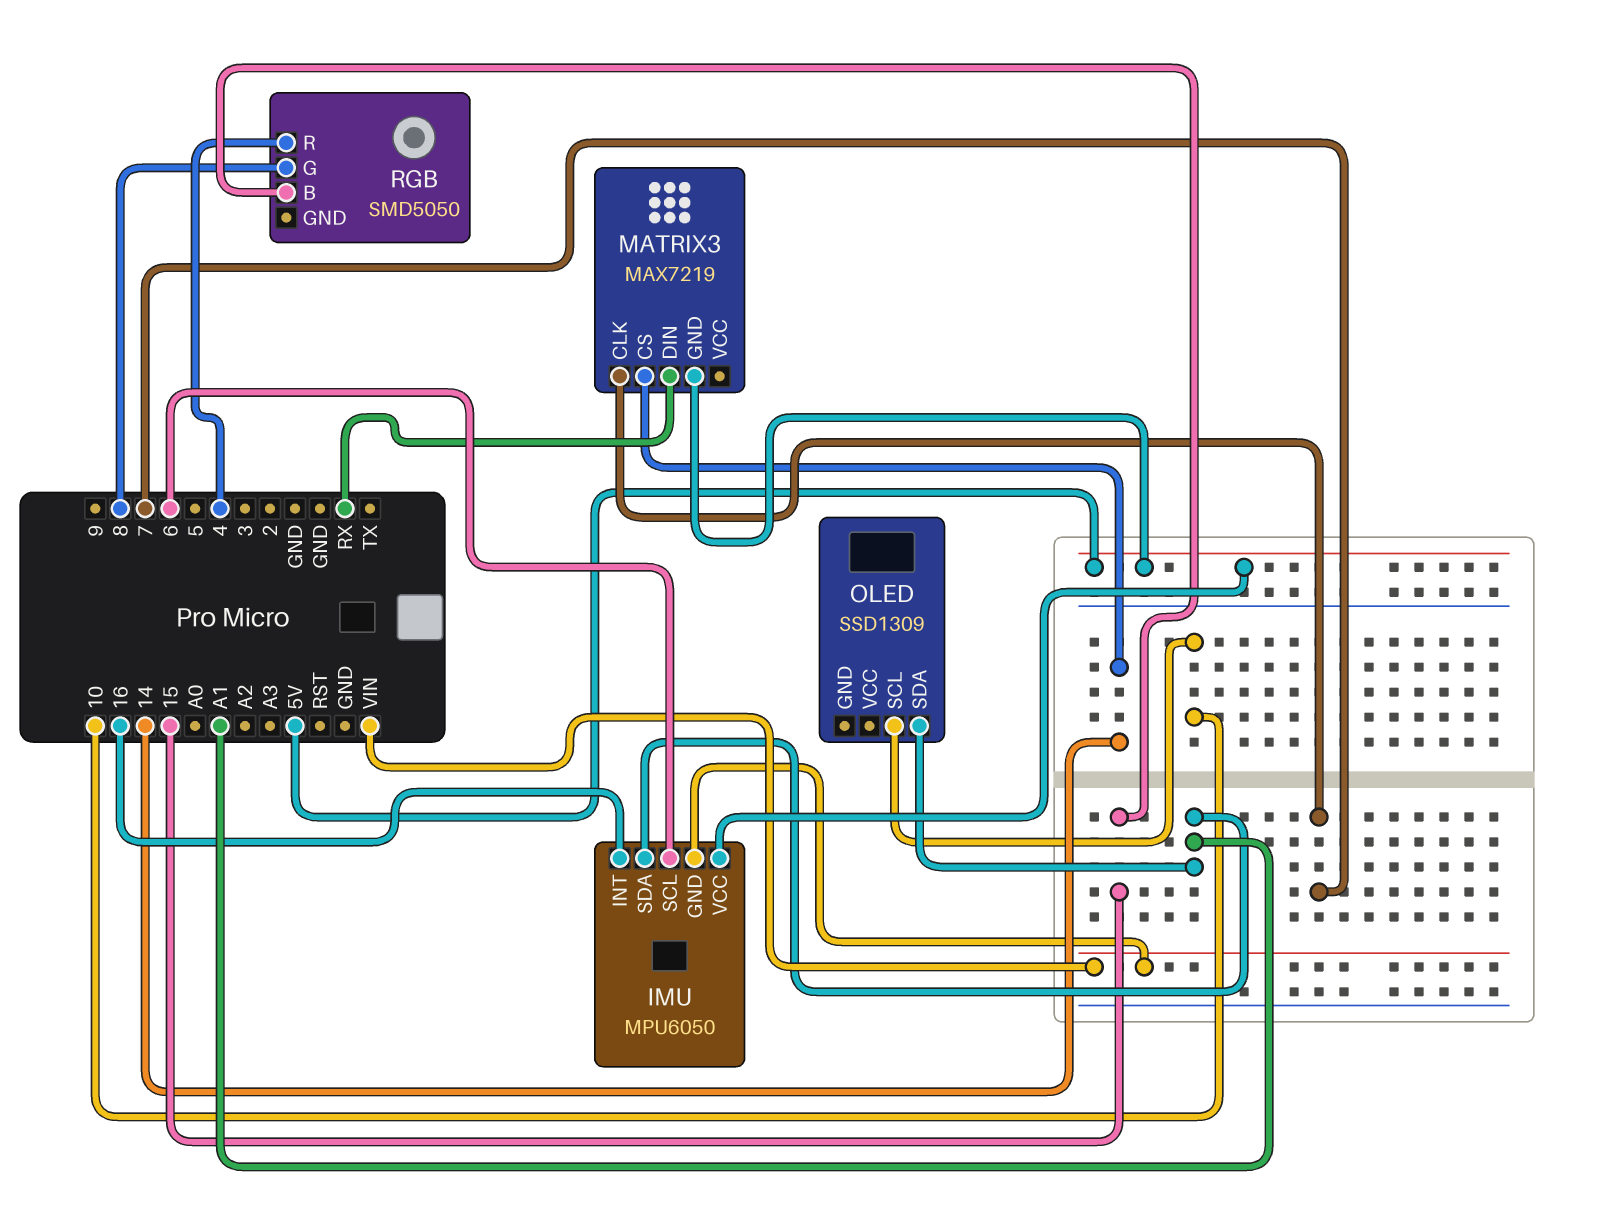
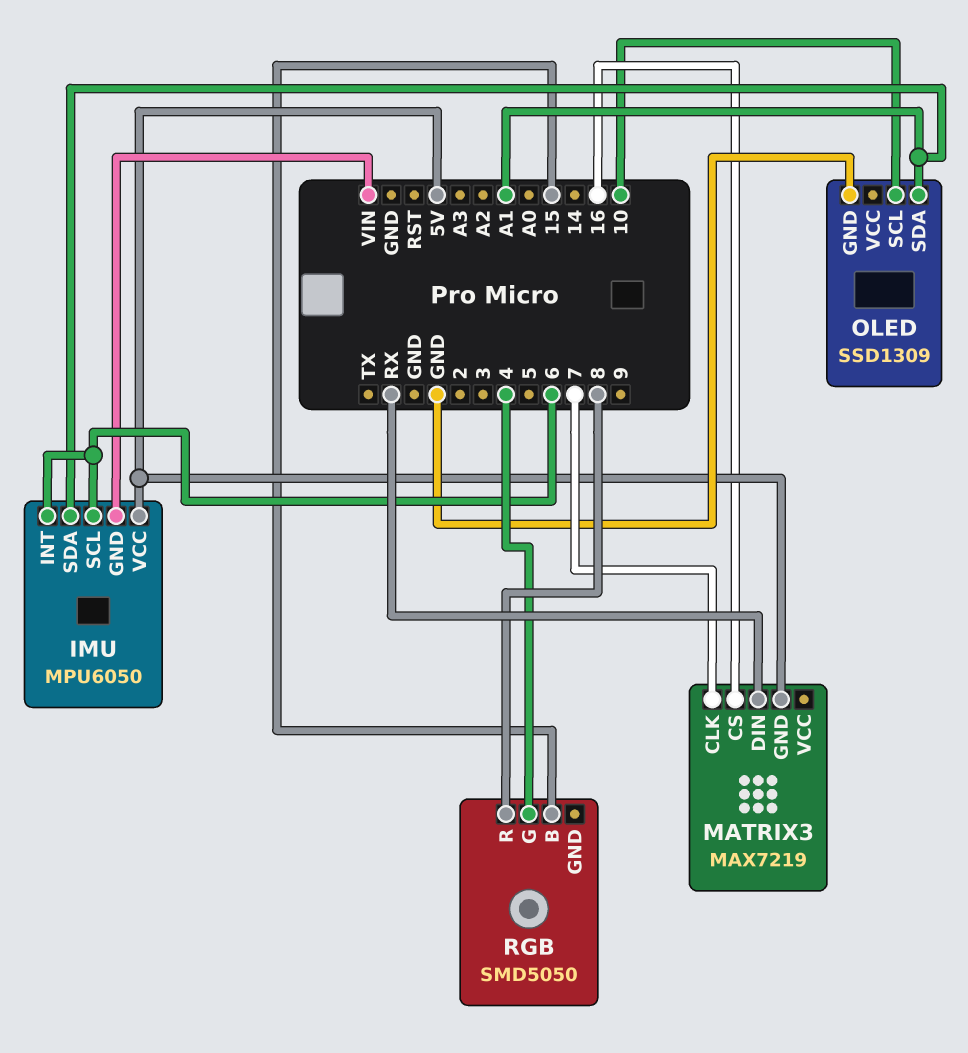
IMU pin INT: 16 -> 6
MATRIX3 pin CS: 14 -> 16
OLED pin GND: none -> GND
RGB pin G: 8 -> 4
RGB pin R: 4 -> 8

